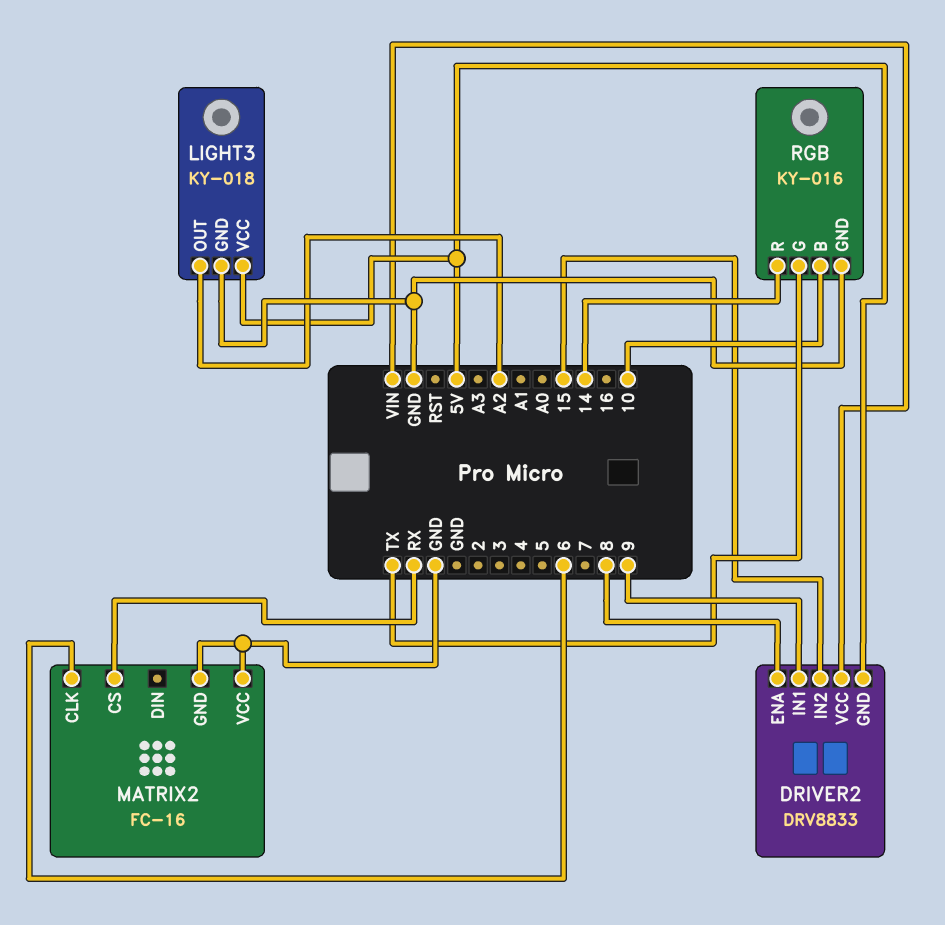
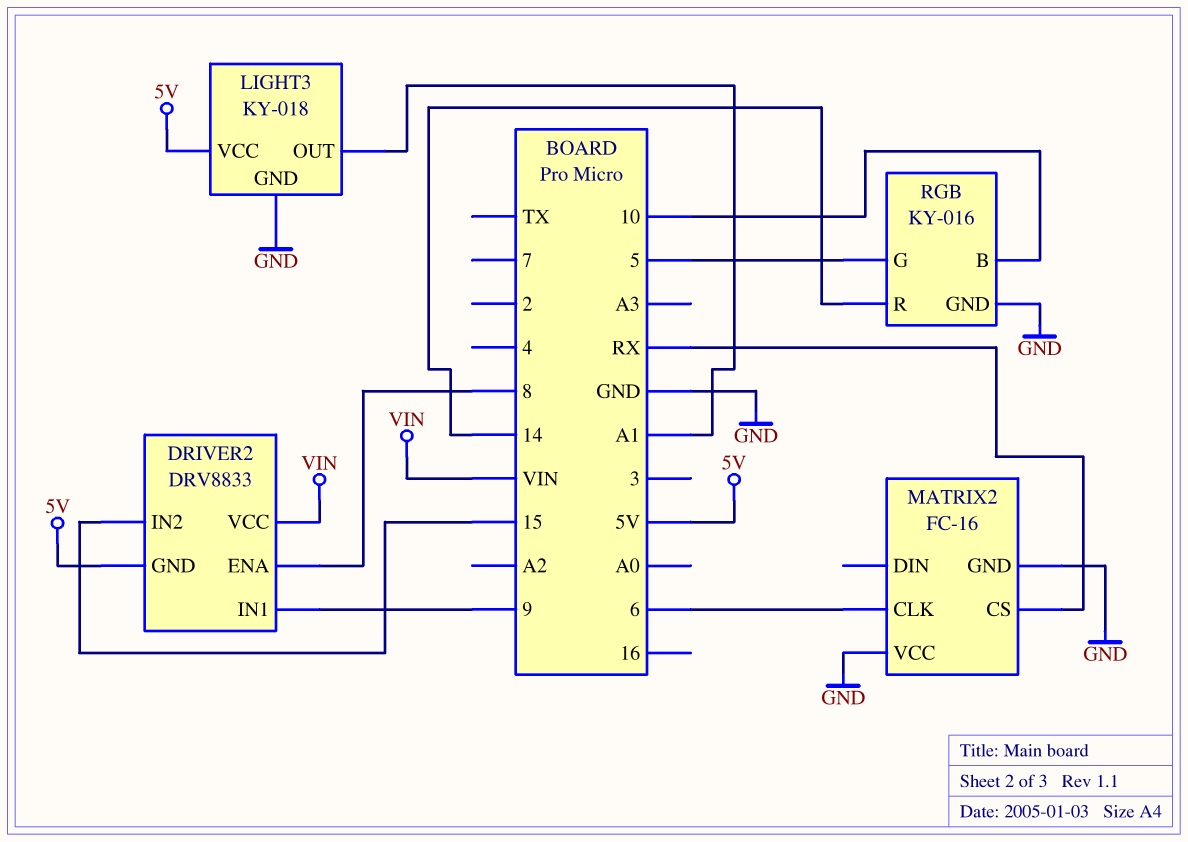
LIGHT3 pin OUT: A2 -> A1
RGB pin G: TX -> 5

